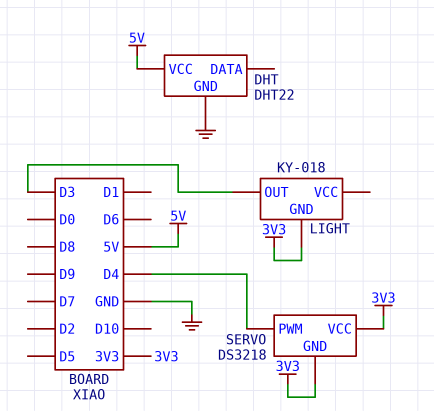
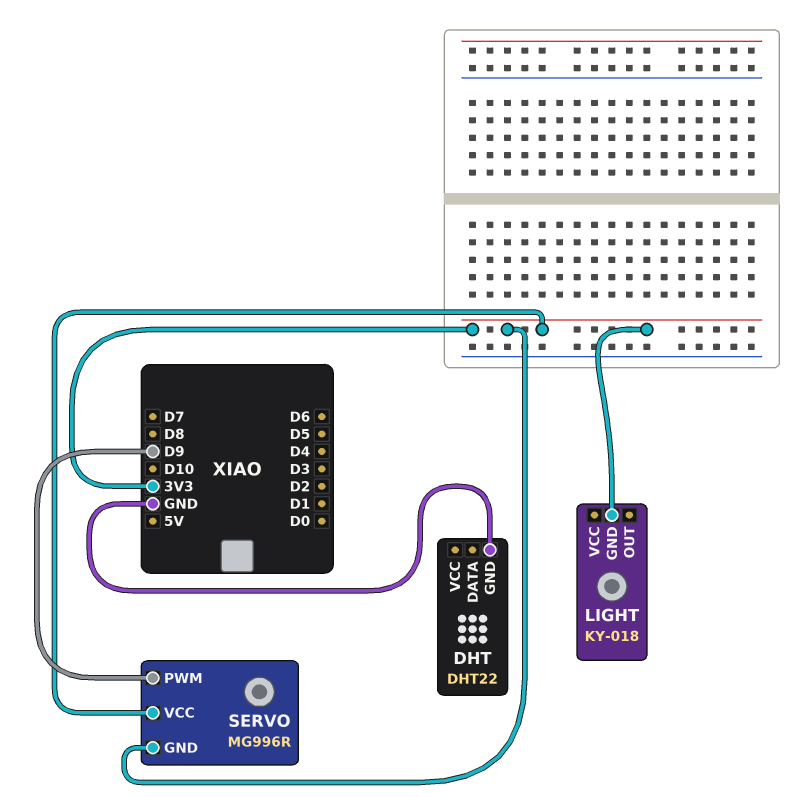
DHT pin VCC: 5V -> none
LIGHT pin OUT: D3 -> none
SERVO: DS3218 -> MG996R
SERVO pin PWM: D4 -> D9

